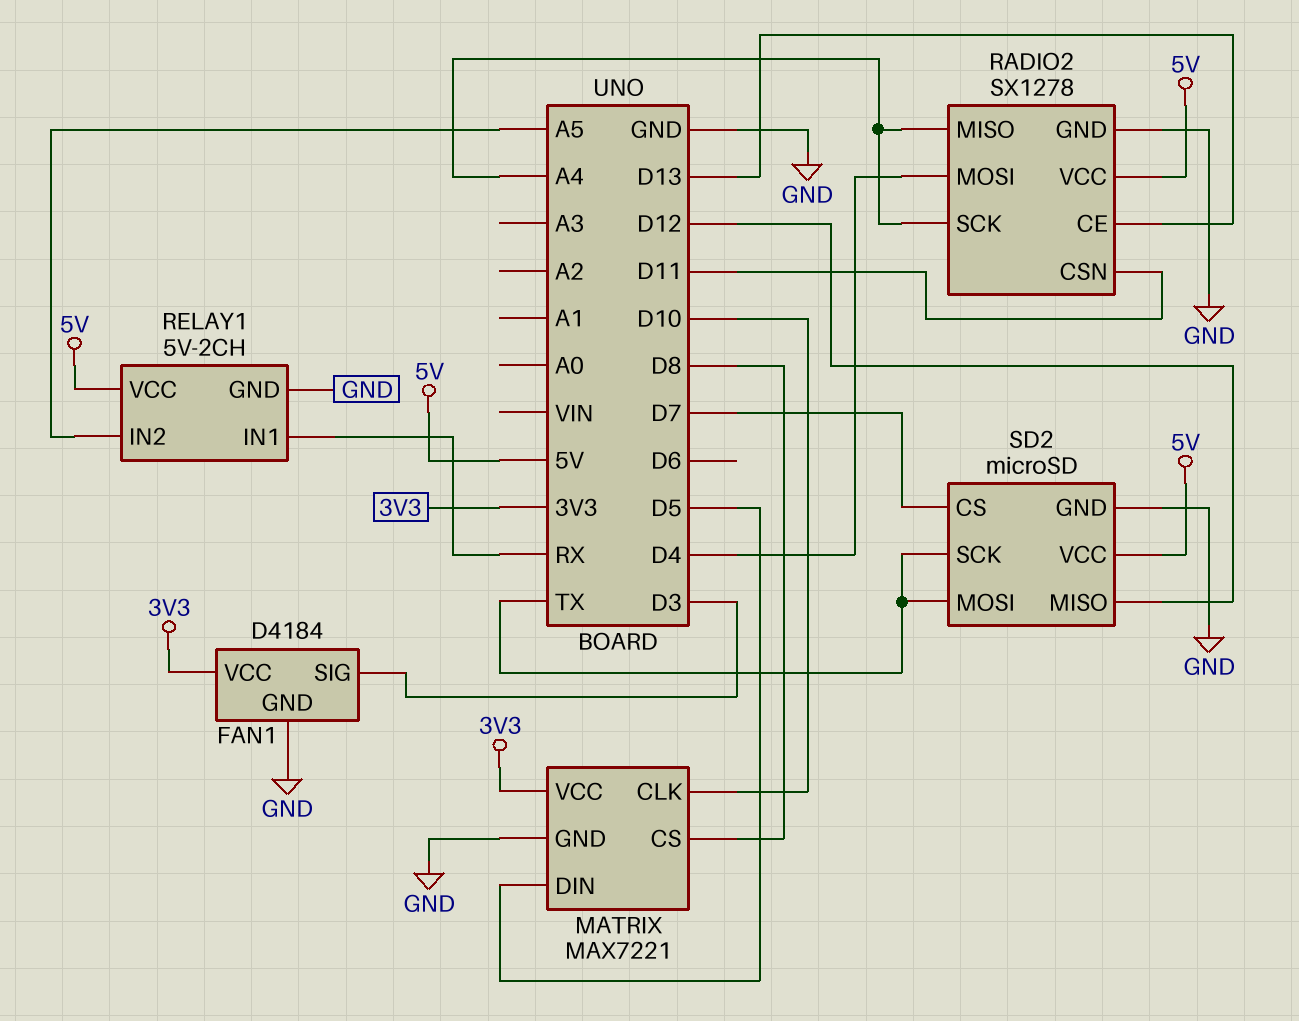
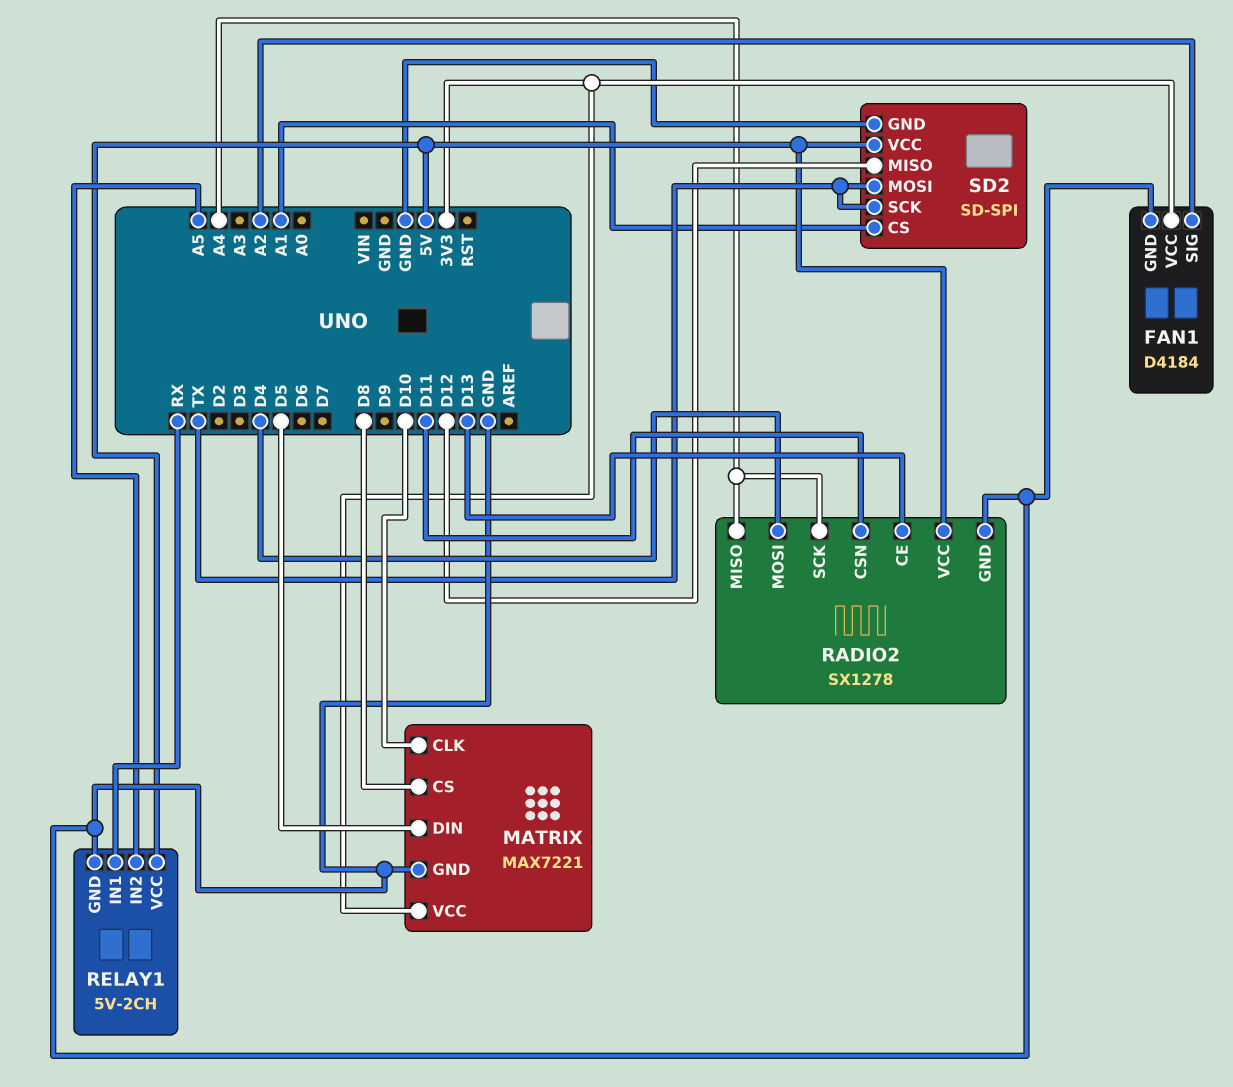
FAN1 pin SIG: D3 -> A2
SD2: microSD -> SD-SPI
SD2 pin CS: D7 -> A1

